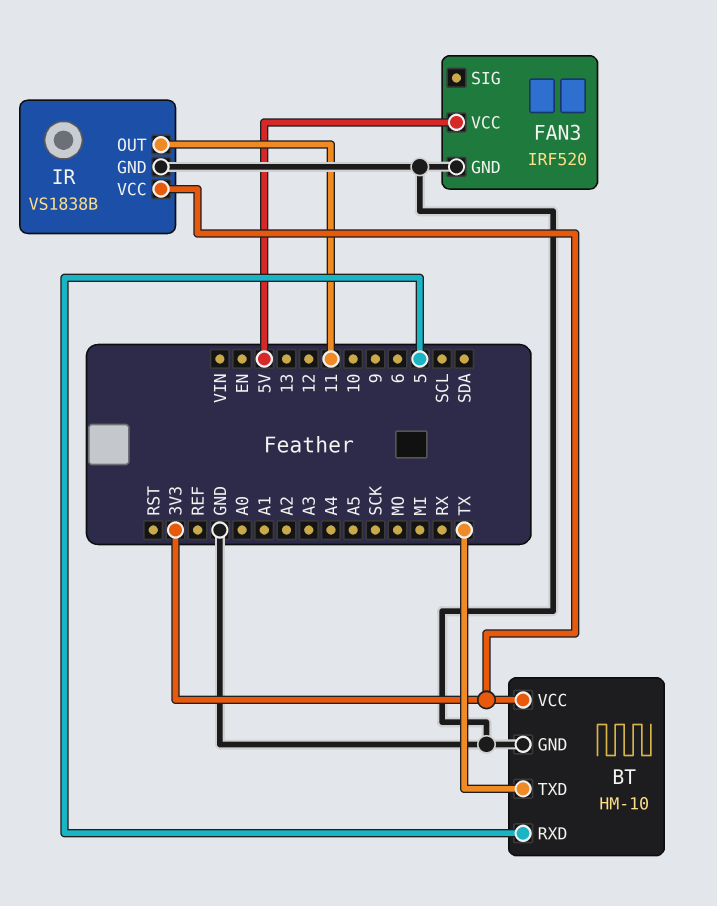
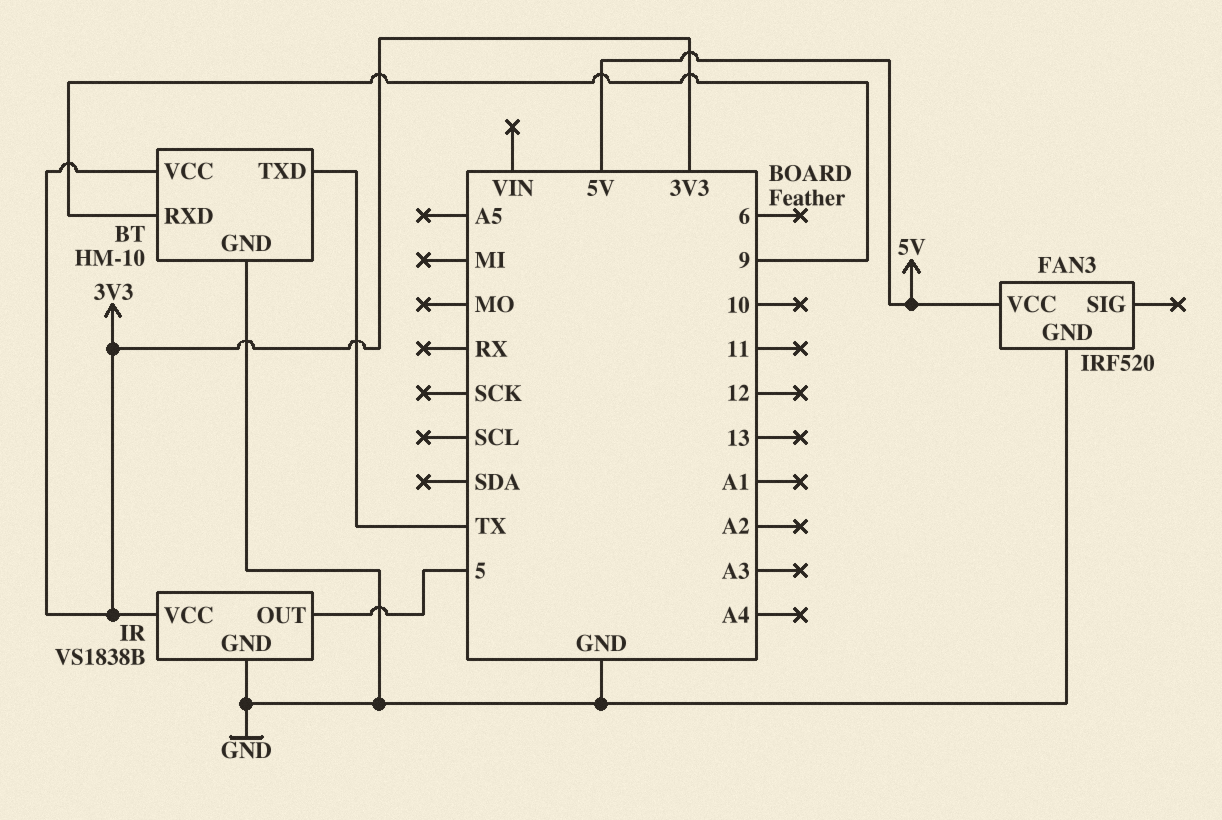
BT pin RXD: 5 -> 9
IR pin OUT: 11 -> 5

